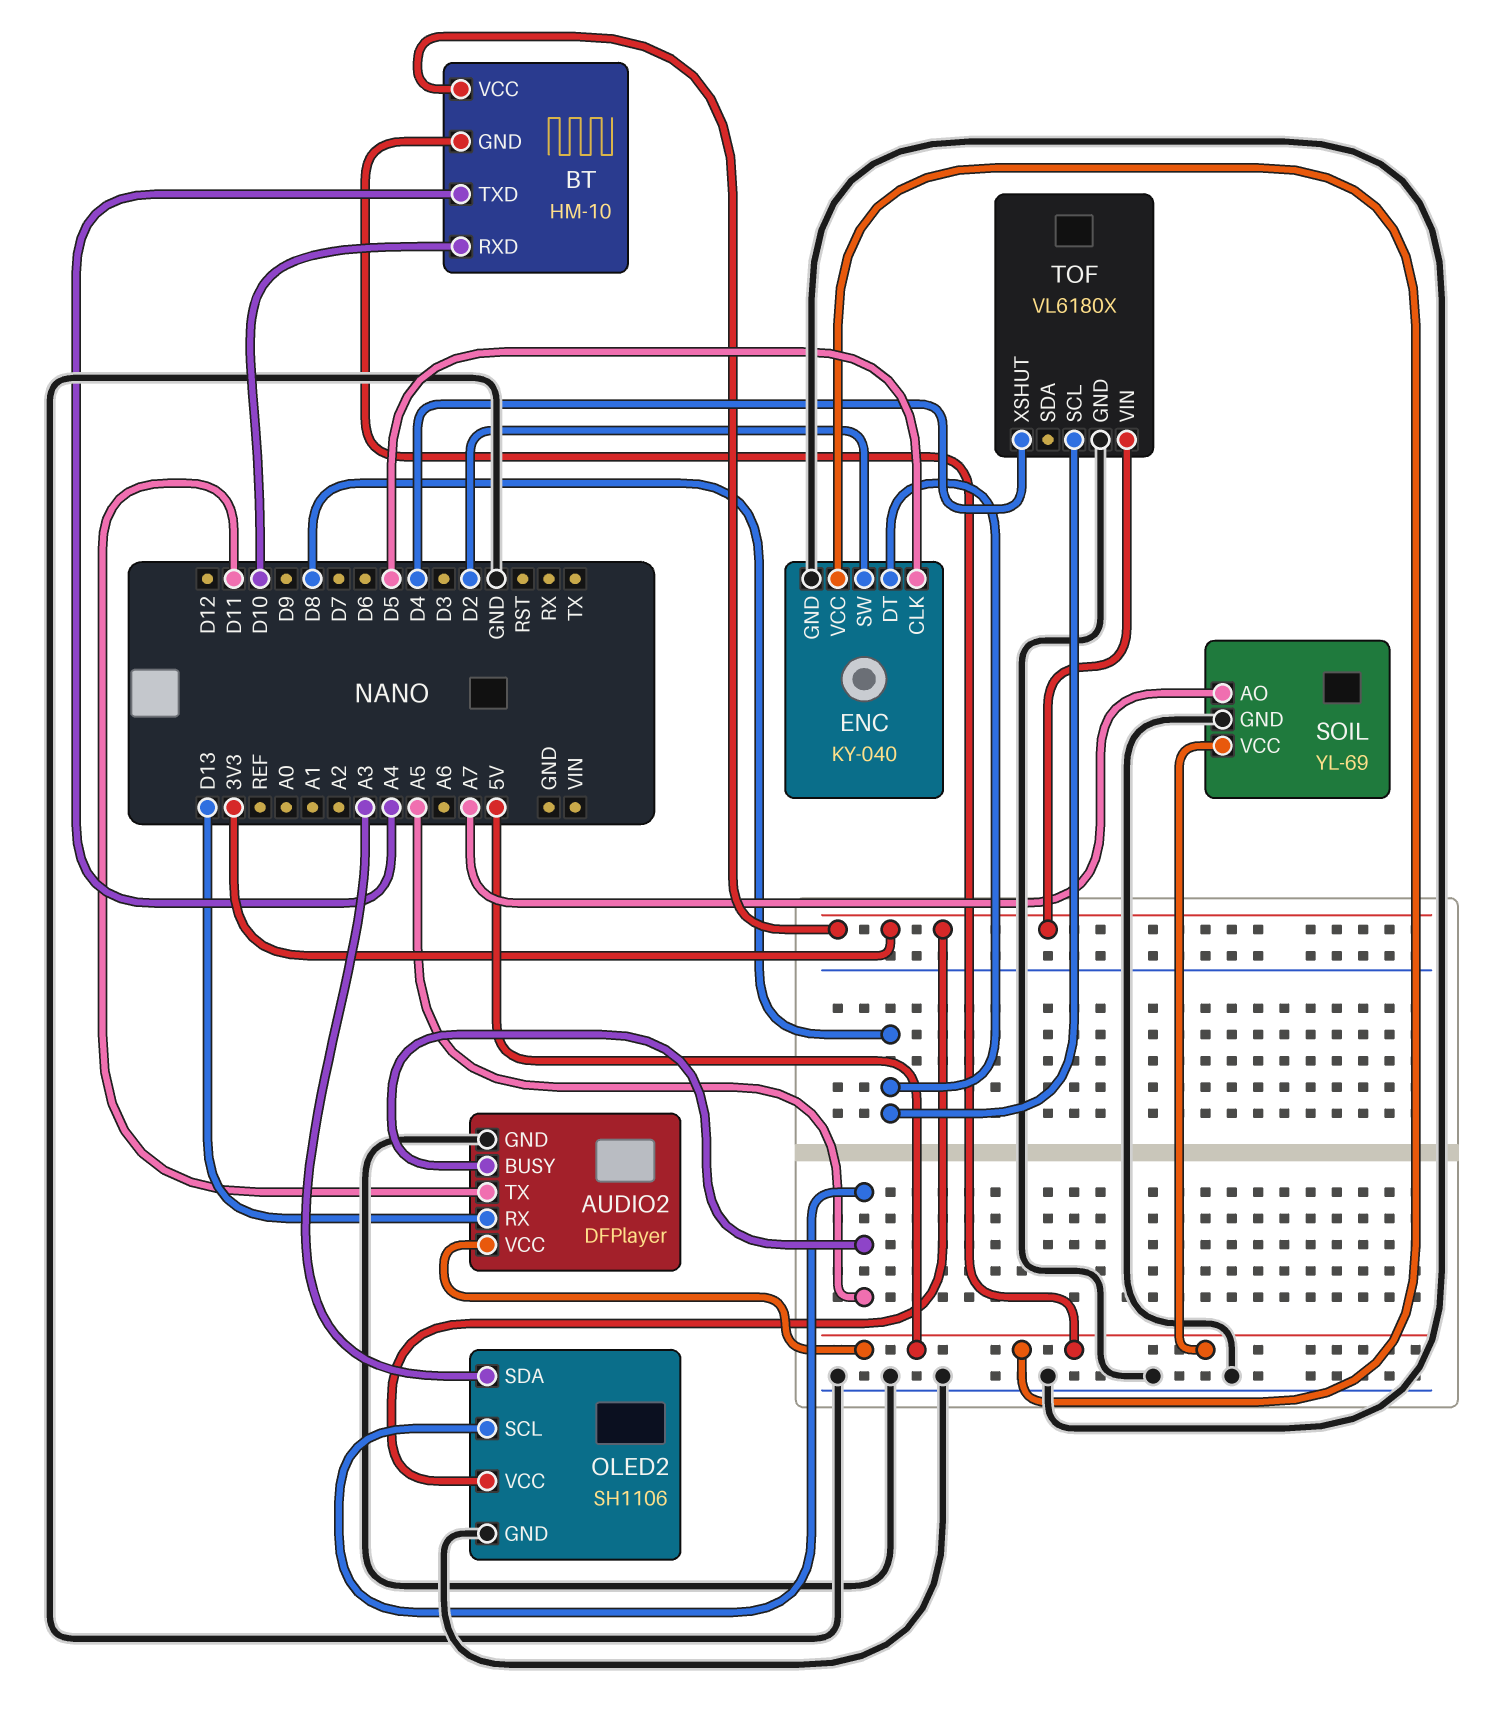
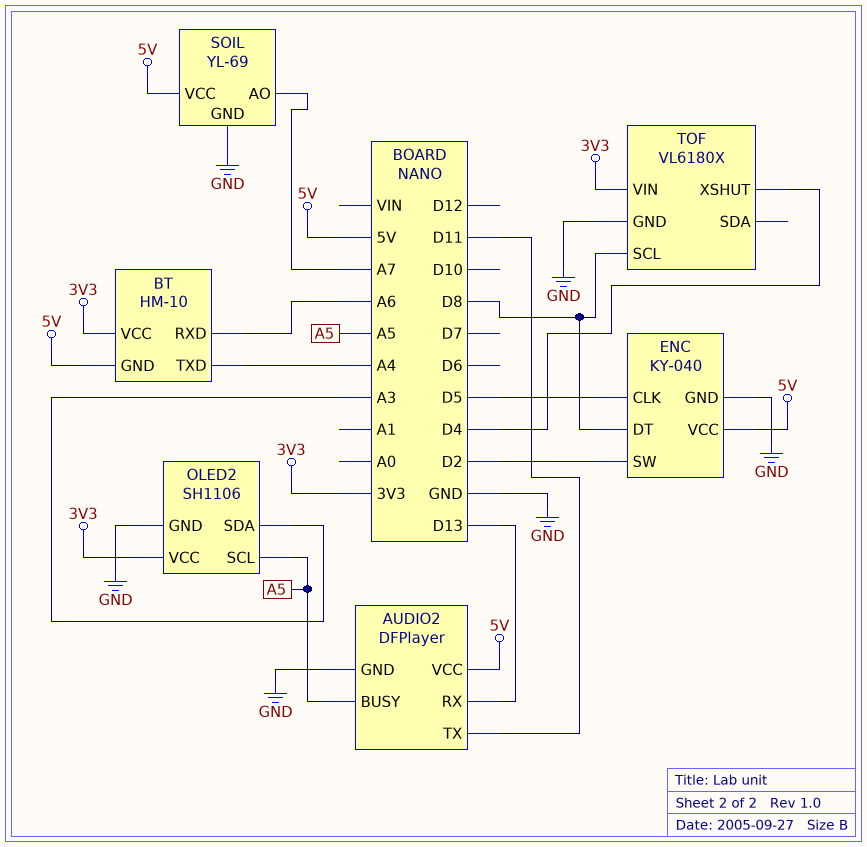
BT pin RXD: D10 -> A6

